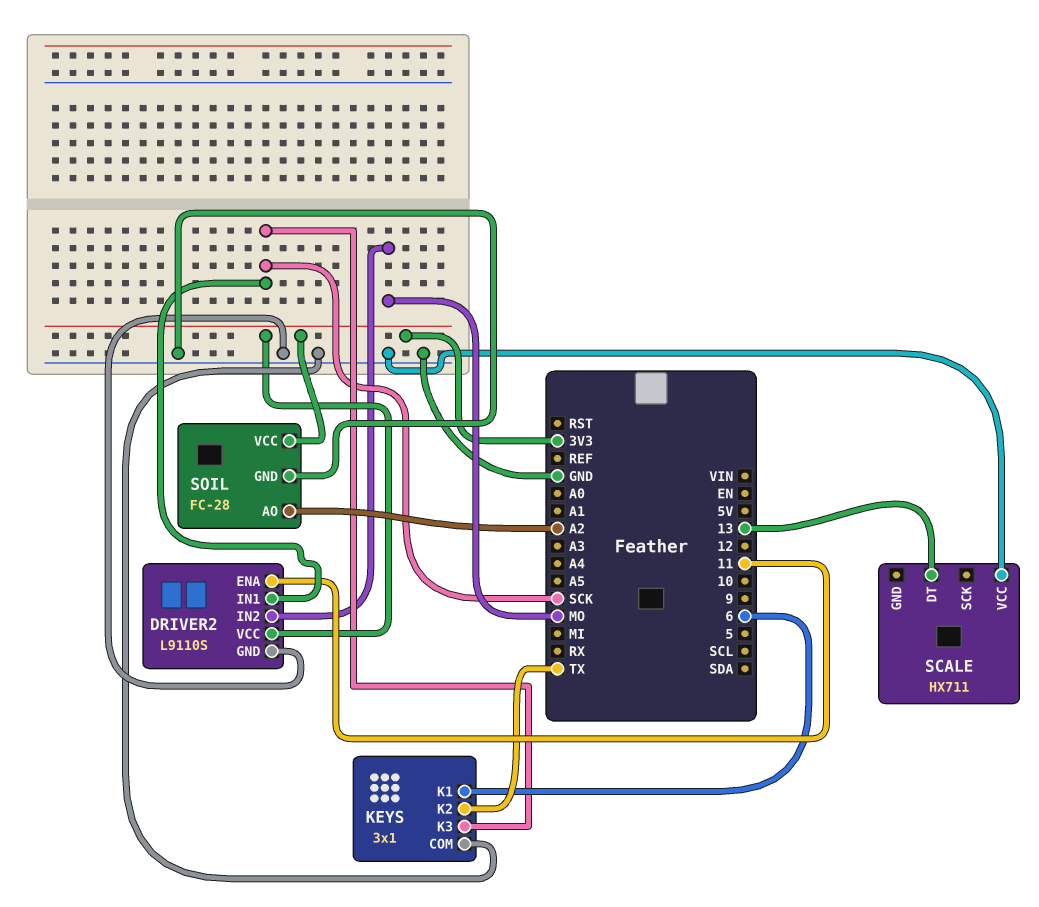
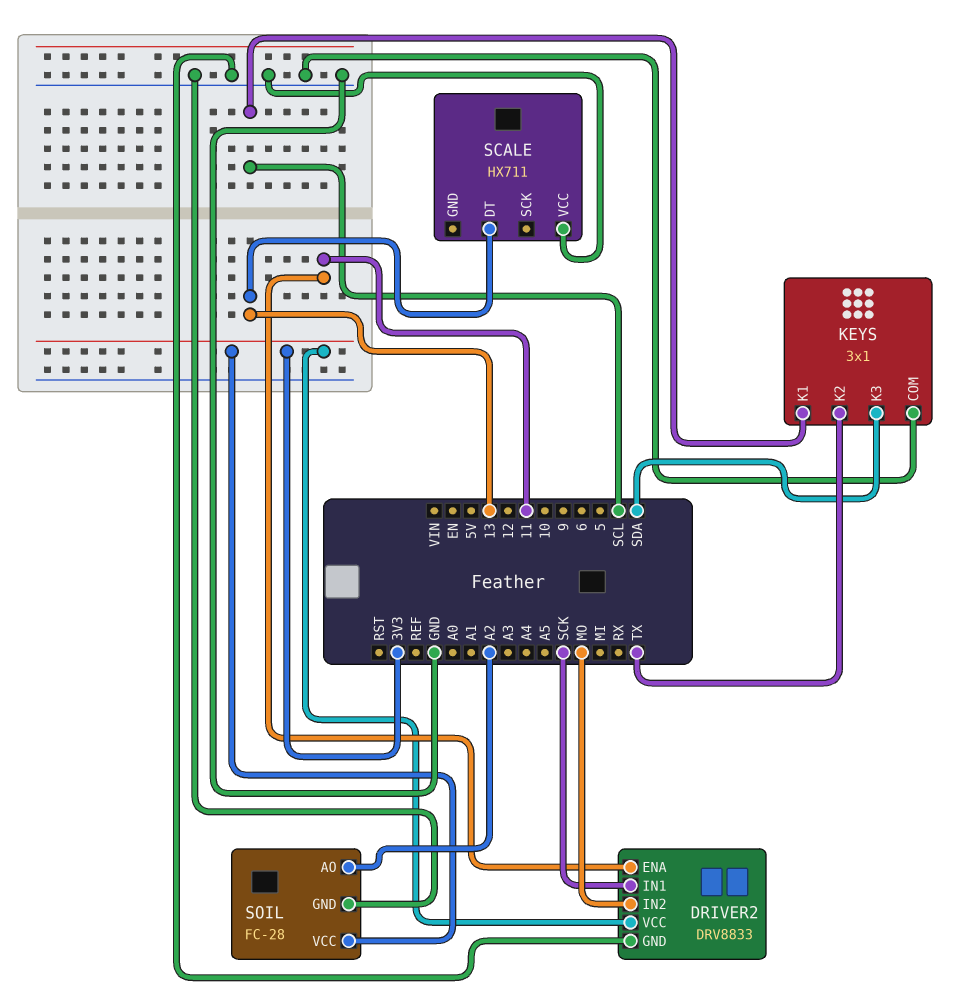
DRIVER2: L9110S -> DRV8833
KEYS pin K1: 6 -> SCL
KEYS pin K3: SCK -> SDA

